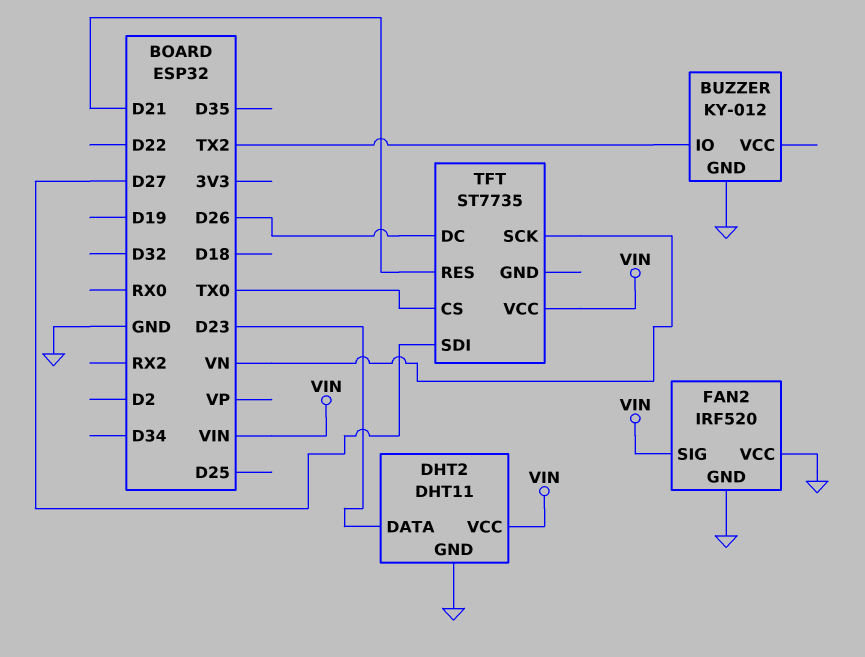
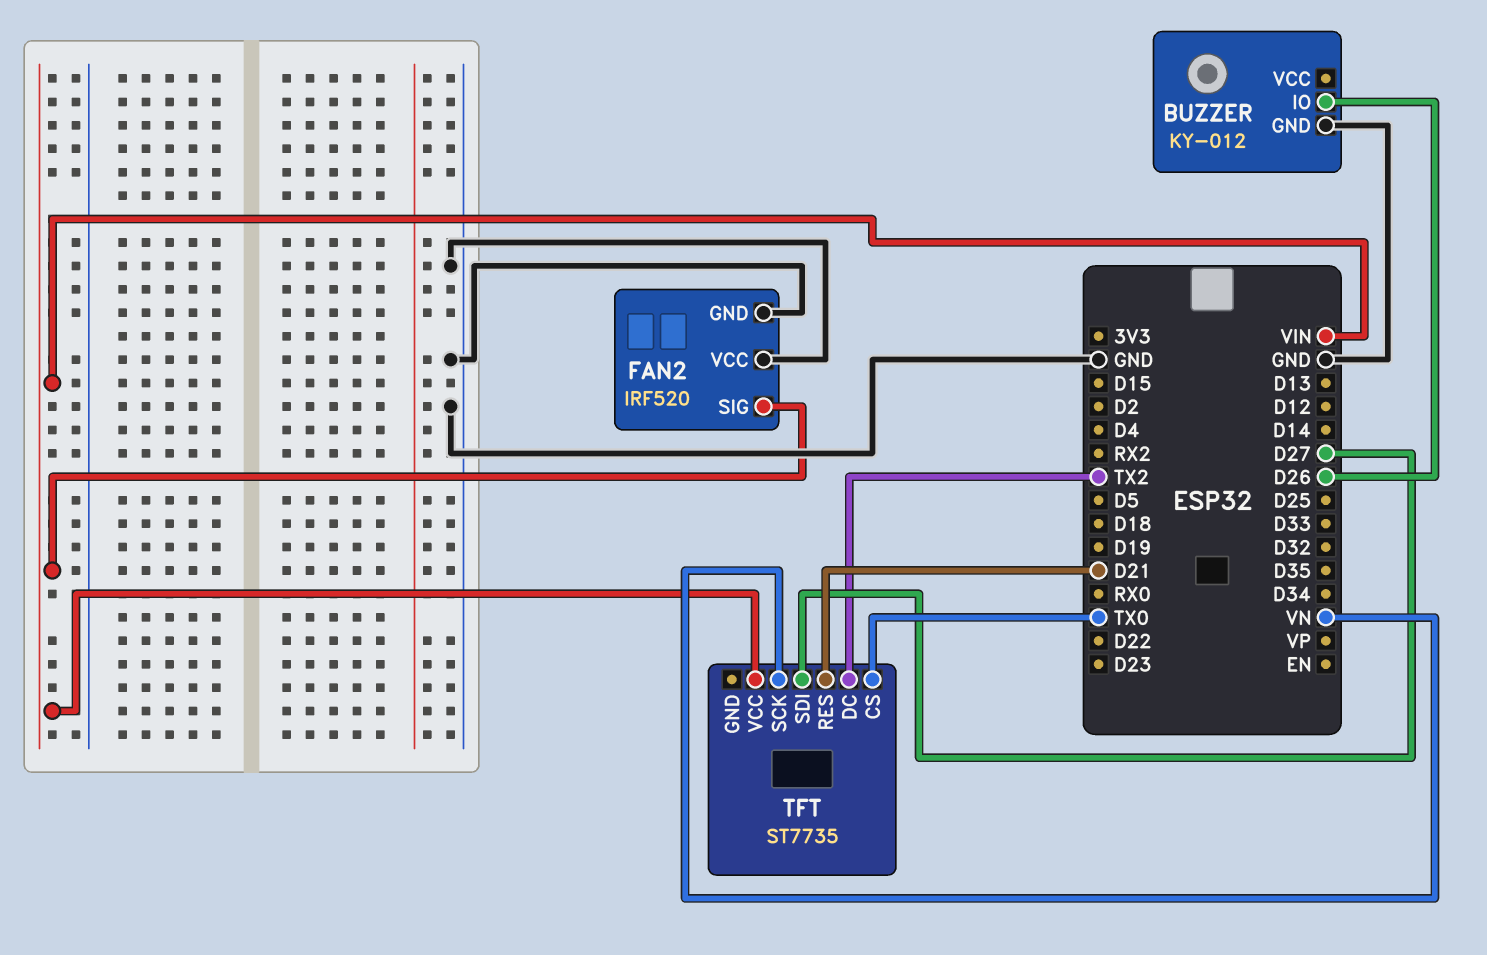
BUZZER pin IO: TX2 -> D26
DHT2: DHT11 -> none
DHT2 pin DATA: D23 -> none
DHT2 pin GND: GND -> none
DHT2 pin VCC: VIN -> none
TFT pin DC: D26 -> TX2

